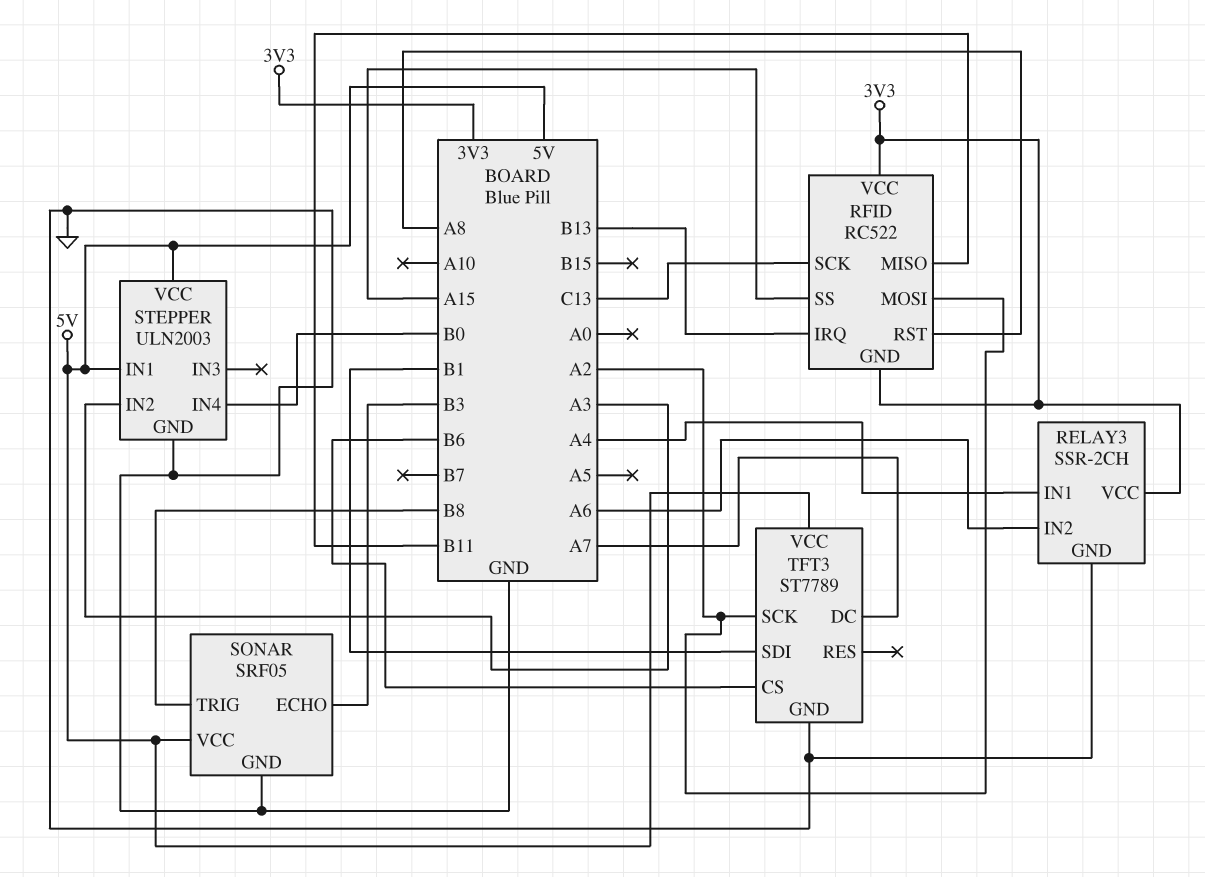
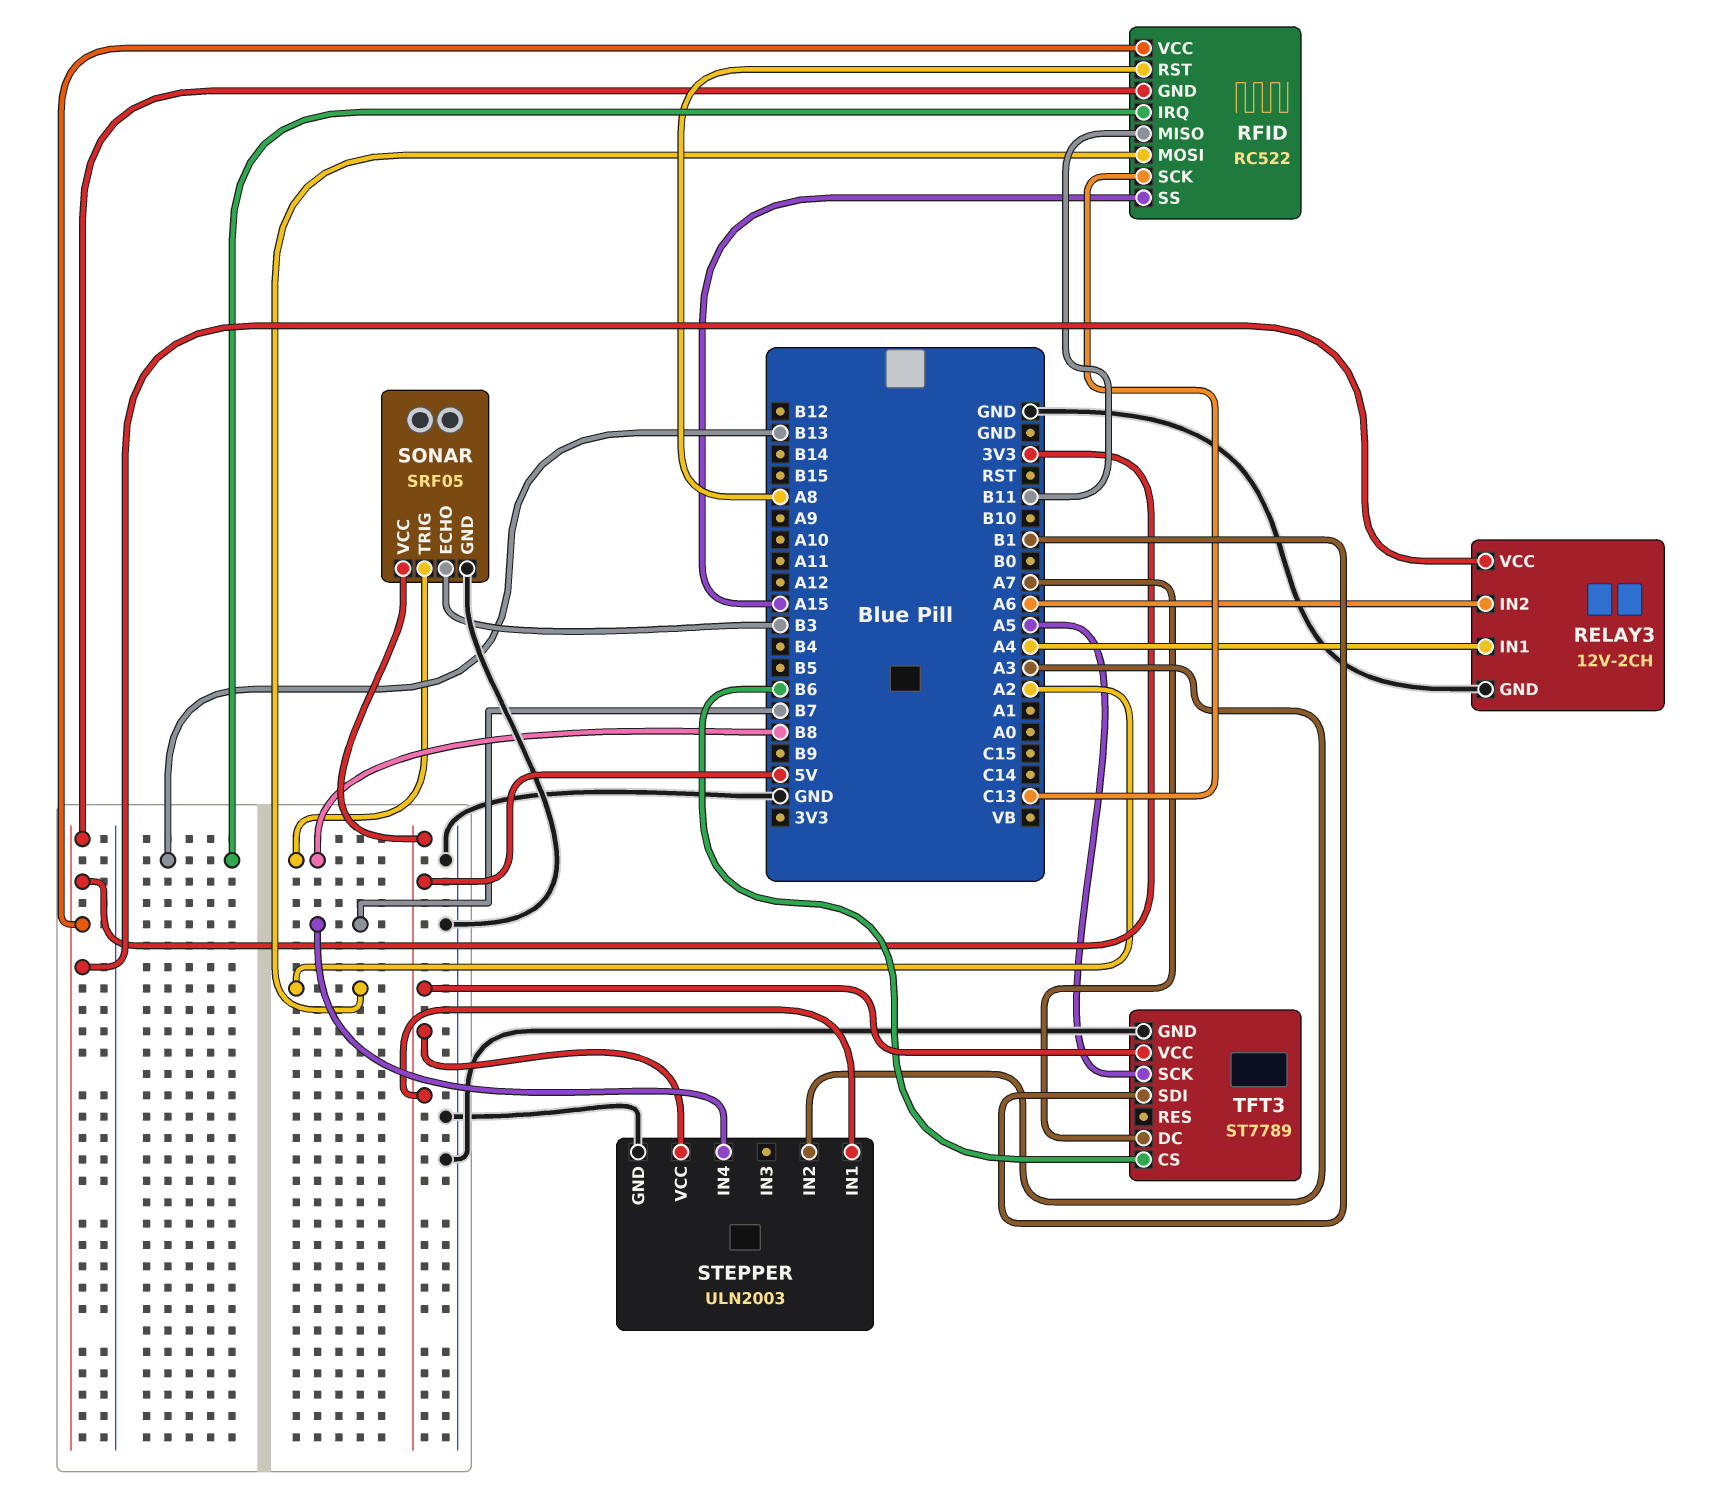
RELAY3: SSR-2CH -> 12V-2CH
STEPPER pin IN4: B0 -> B7
TFT3 pin SCK: A2 -> A5

